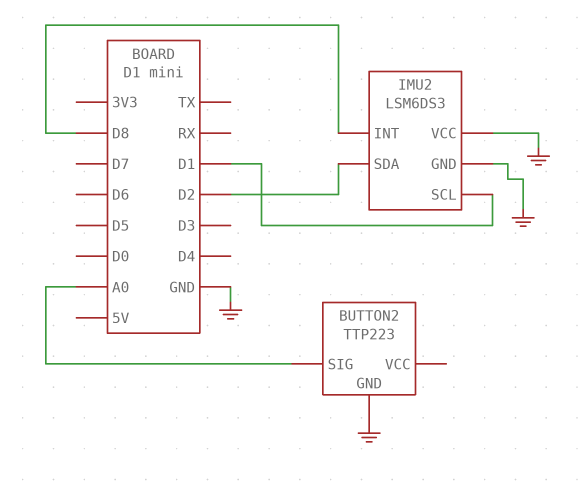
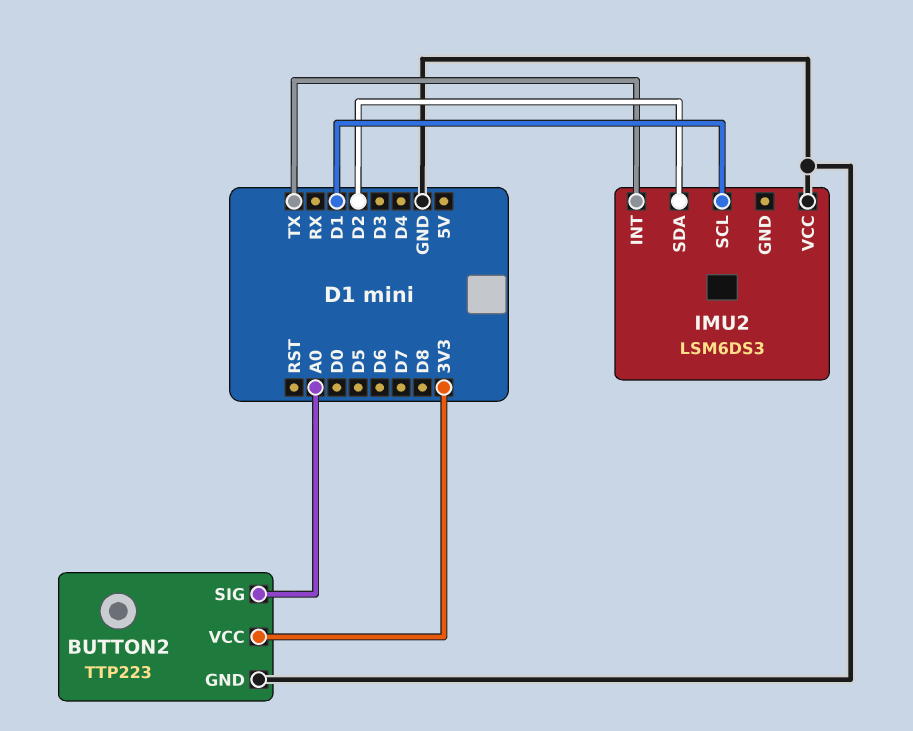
BUTTON2 pin VCC: none -> 3V3
IMU2 pin GND: GND -> none
IMU2 pin INT: D8 -> TX

